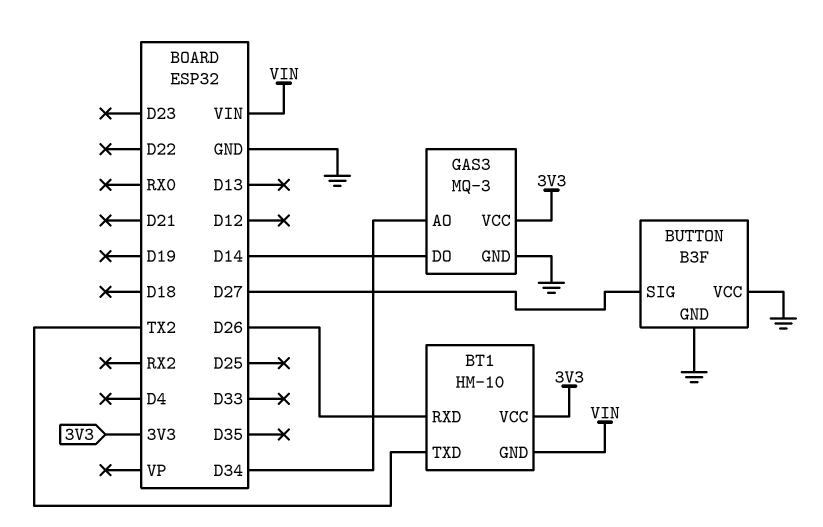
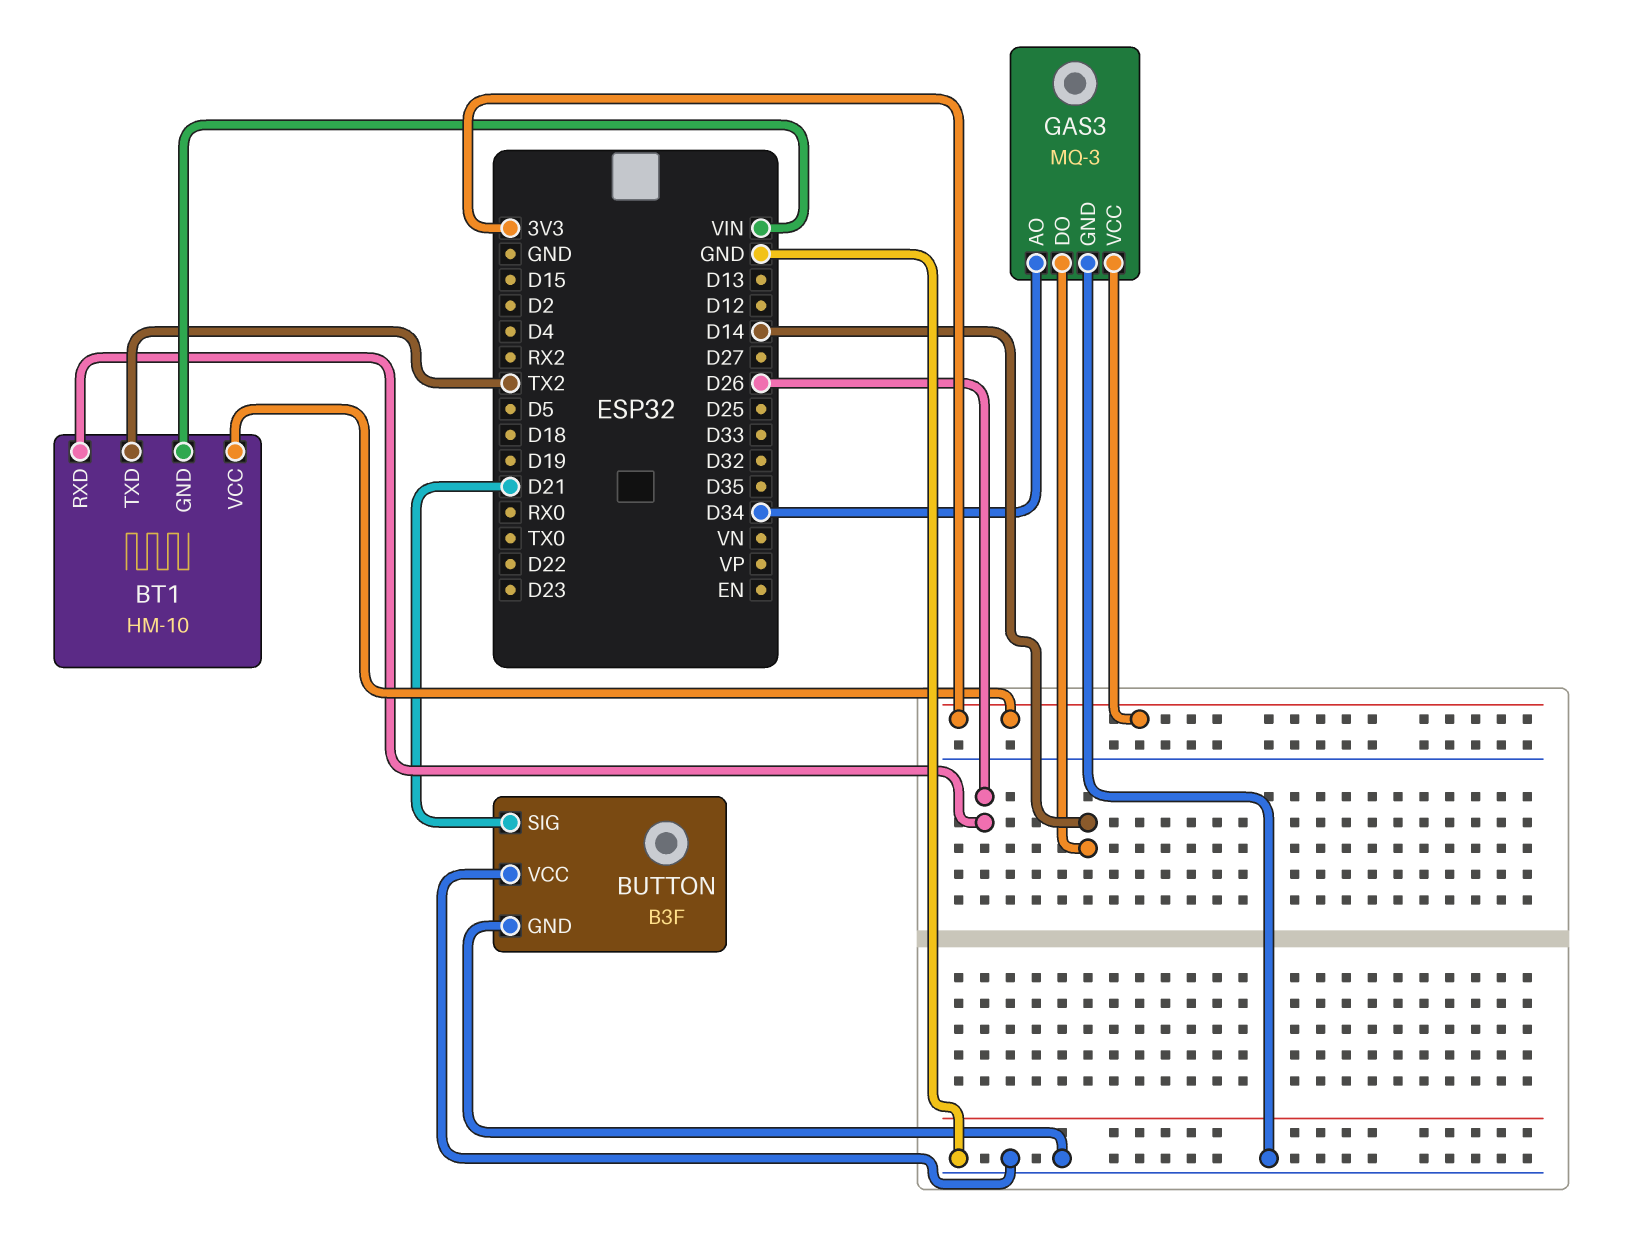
BUTTON pin SIG: D27 -> D21

